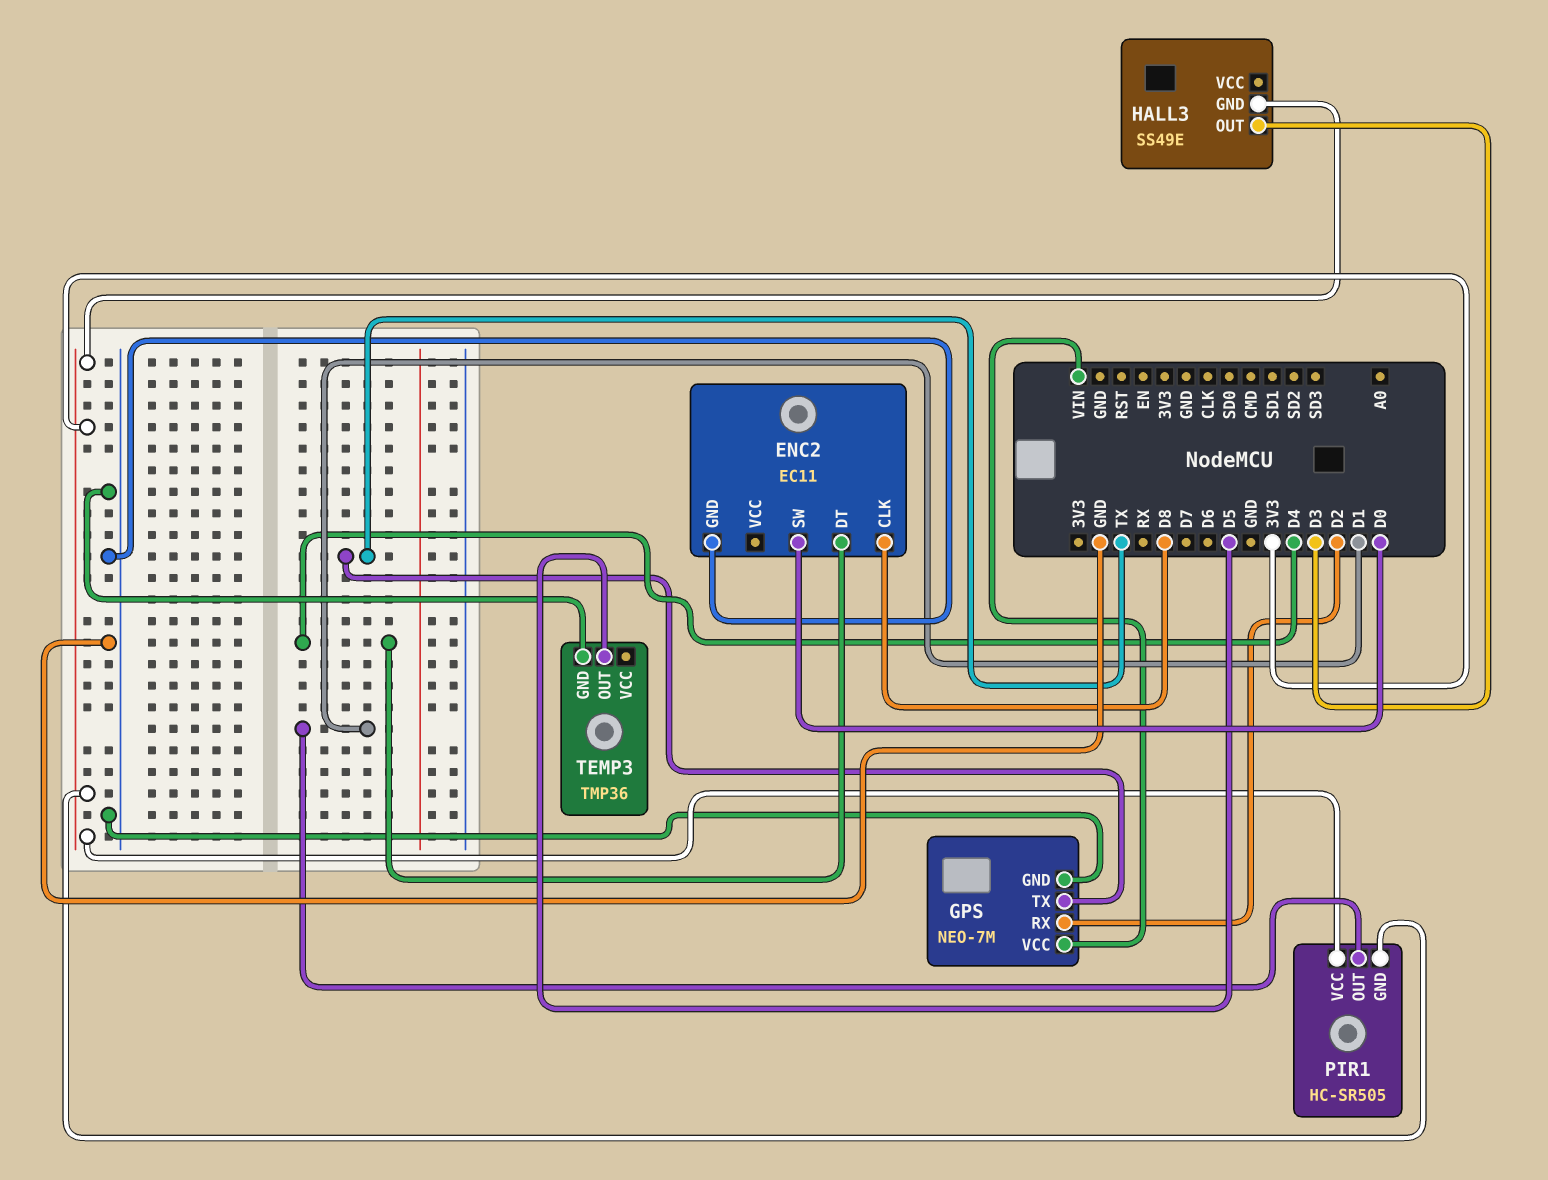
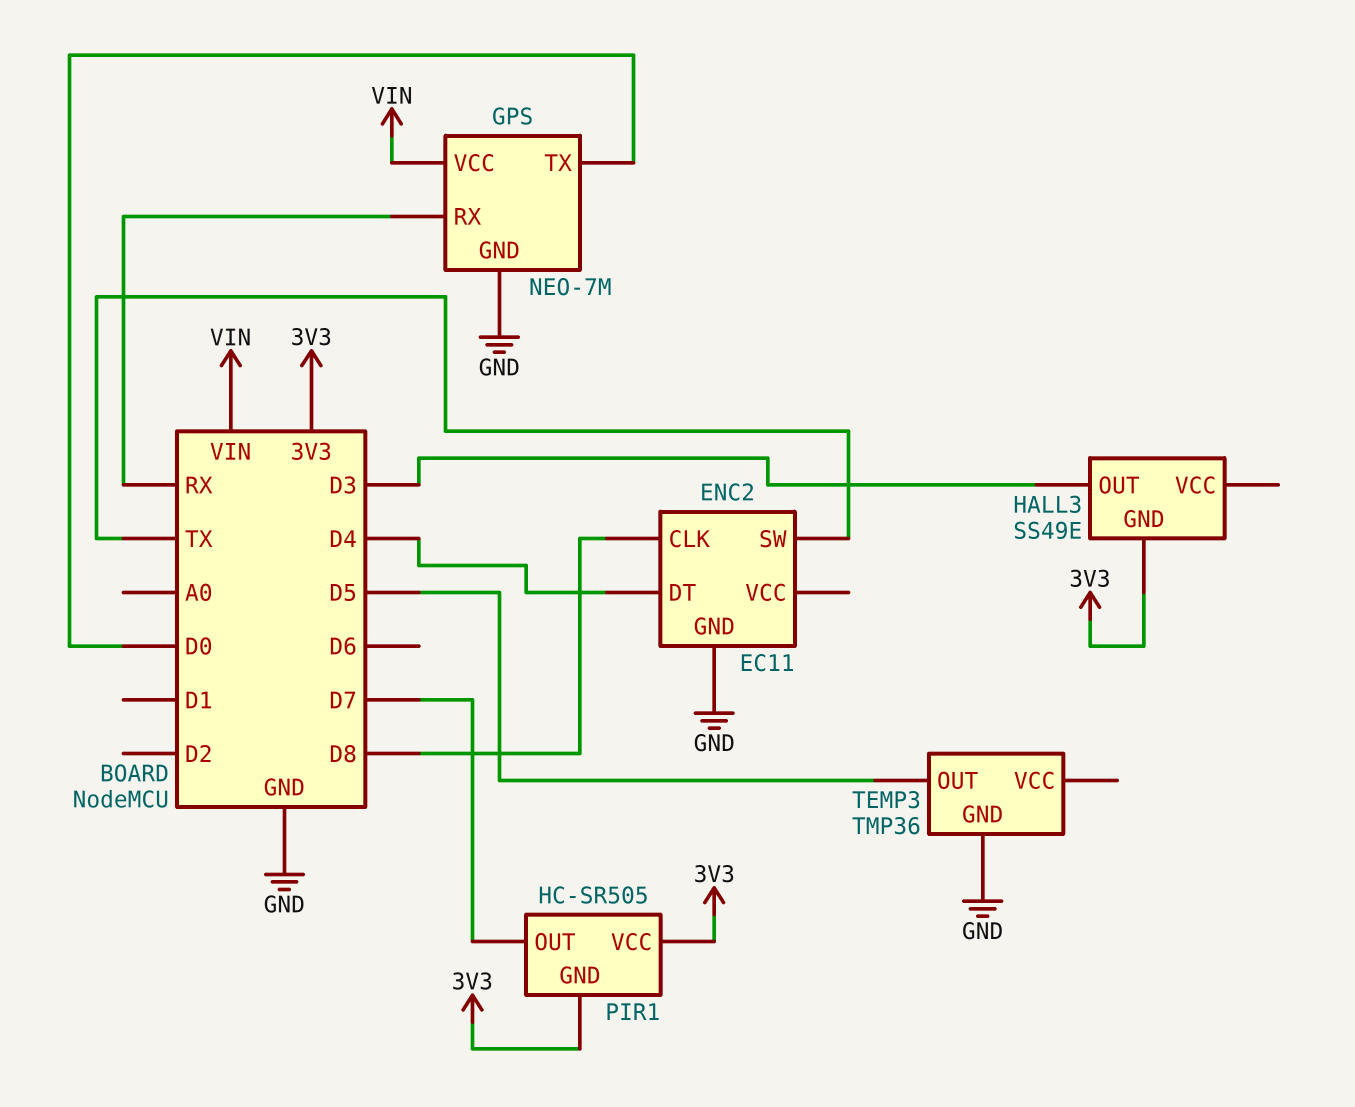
ENC2 pin SW: D0 -> TX
GPS pin RX: D2 -> RX
GPS pin TX: TX -> D0
PIR1 pin OUT: D1 -> D7

